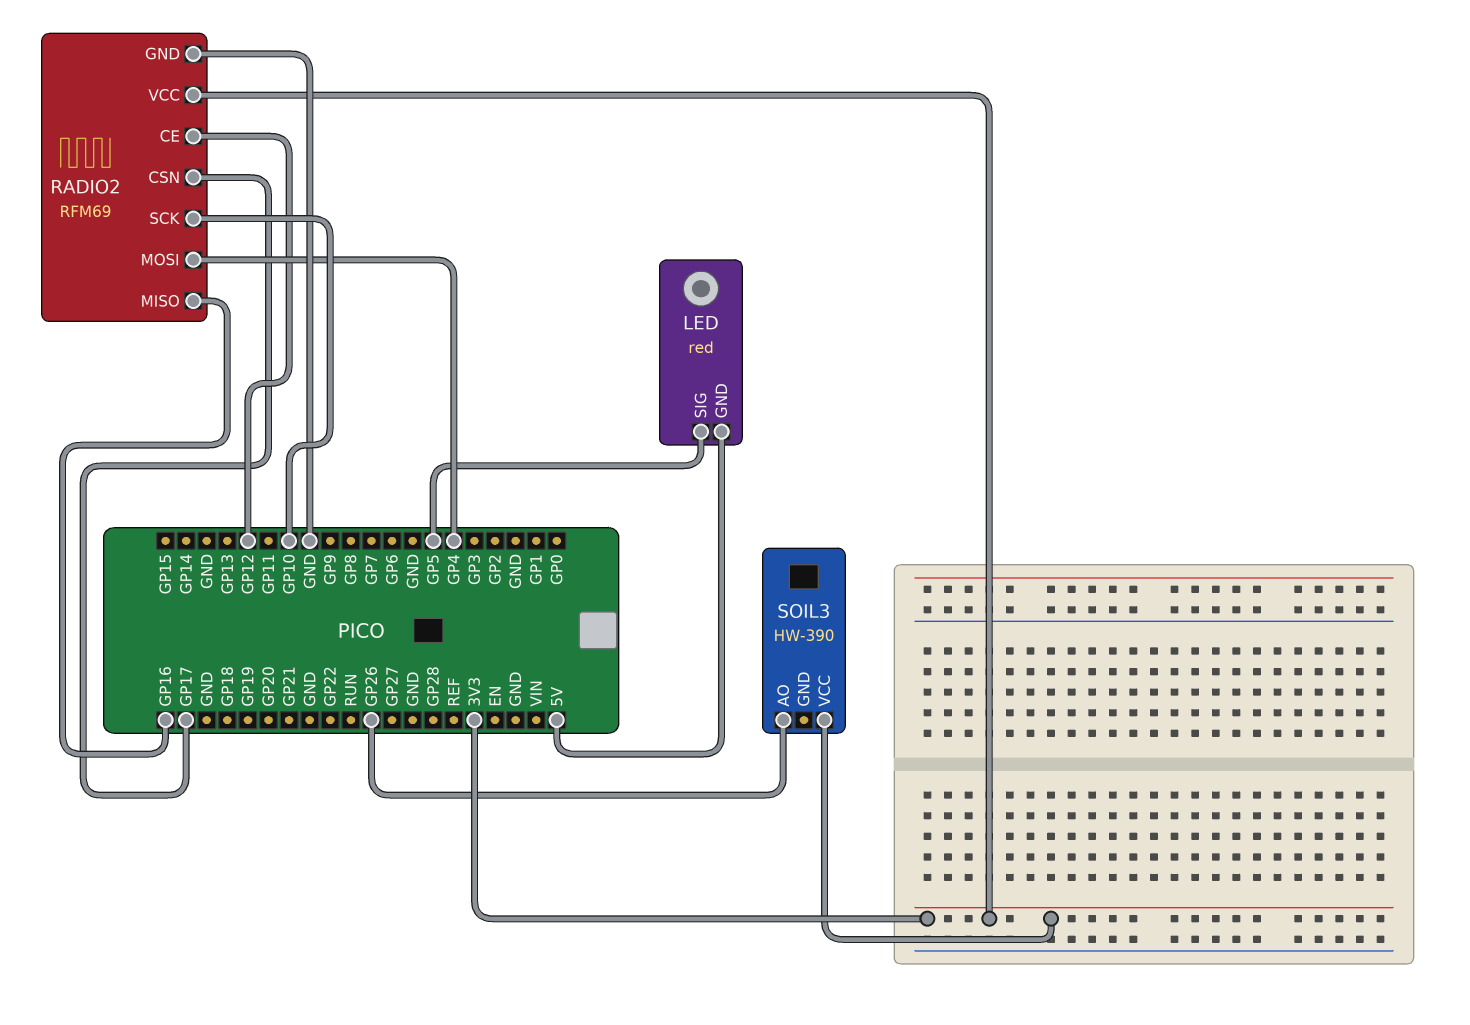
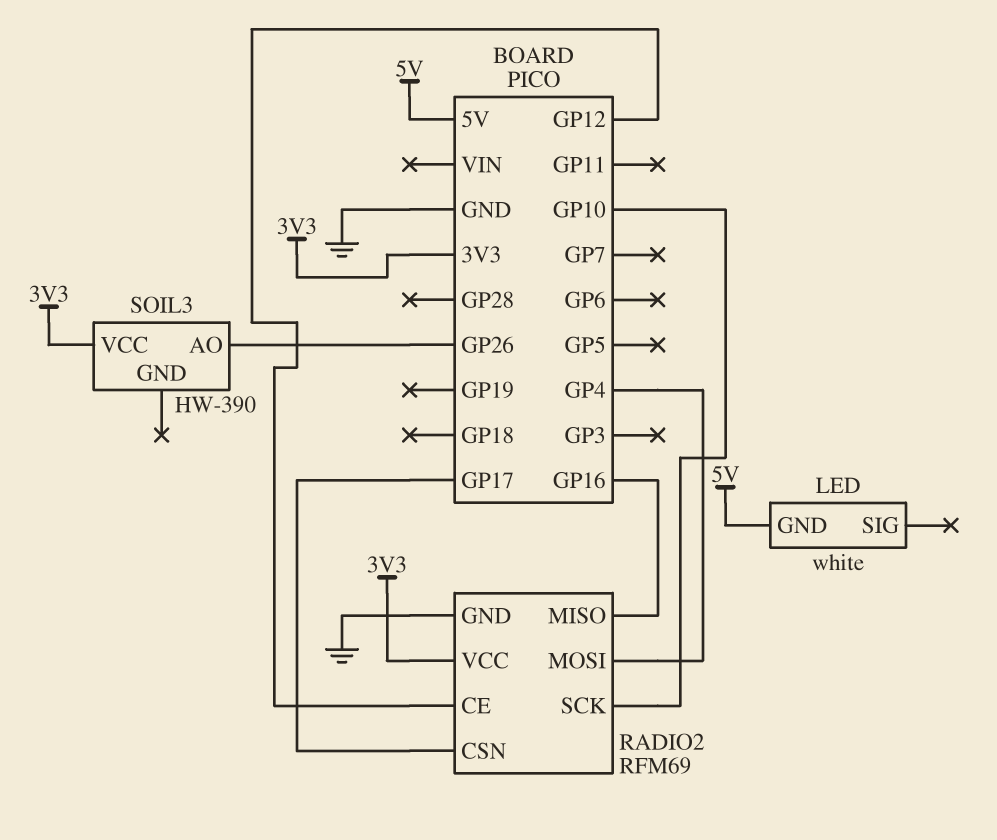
LED: red -> white
LED pin SIG: GP5 -> none

